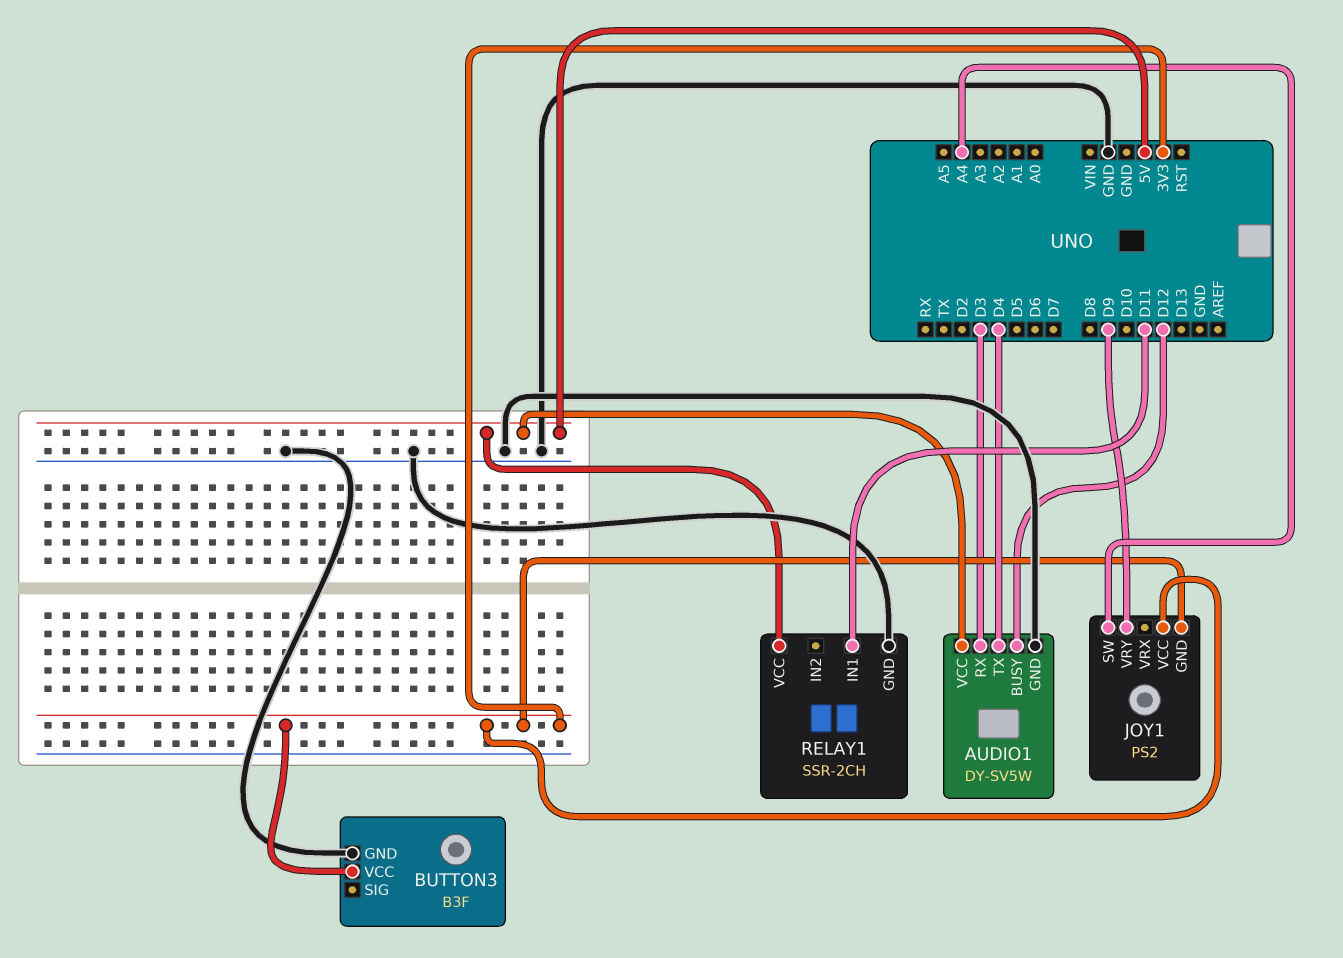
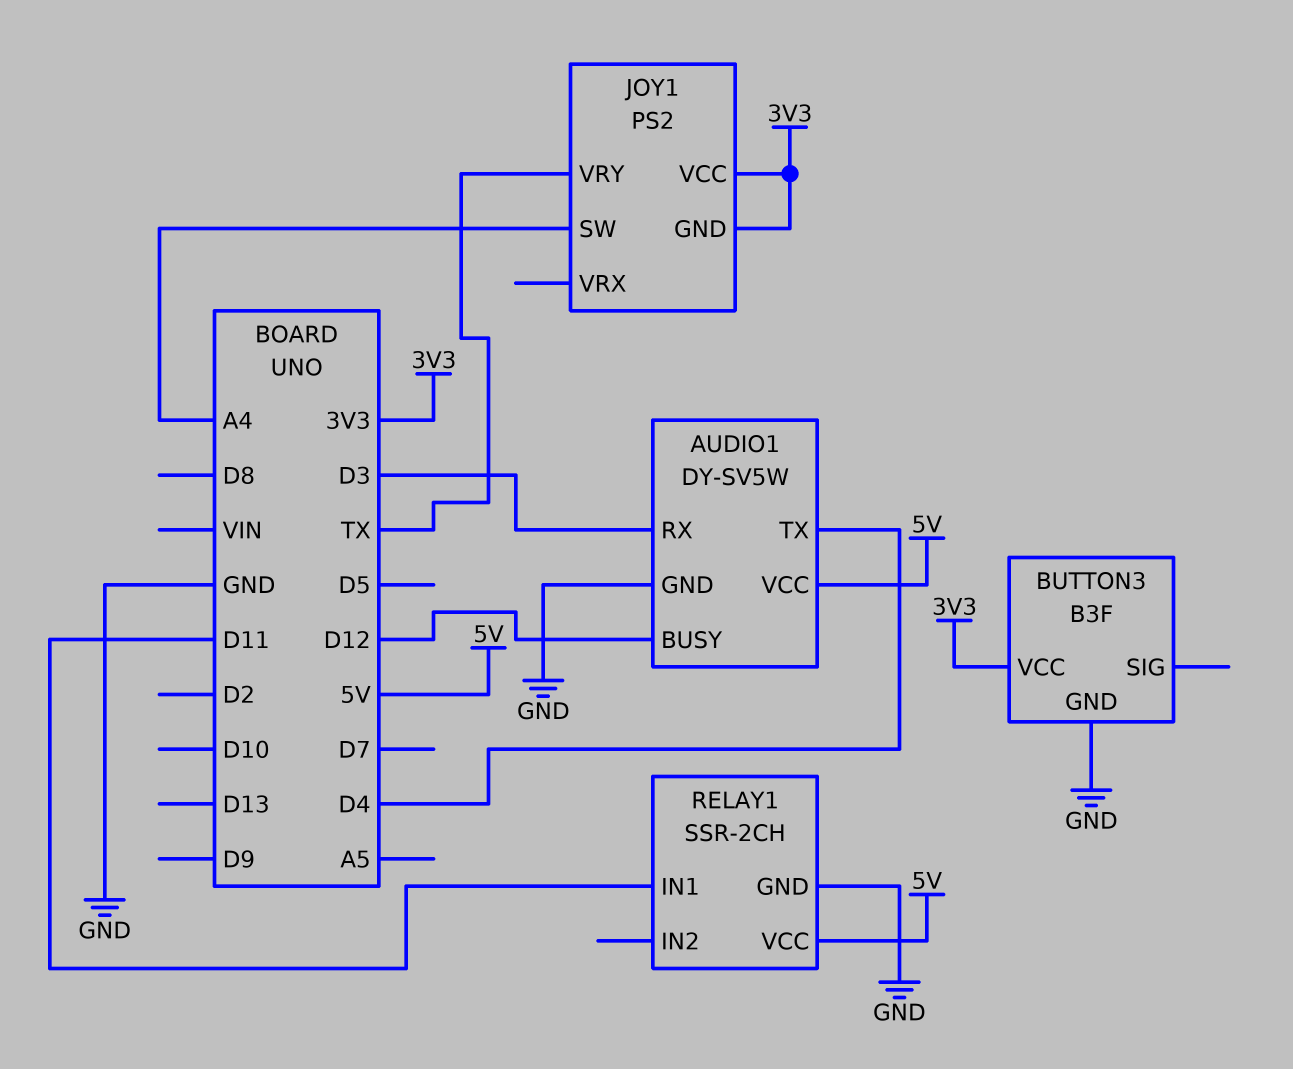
JOY1 pin VRY: D9 -> TX

